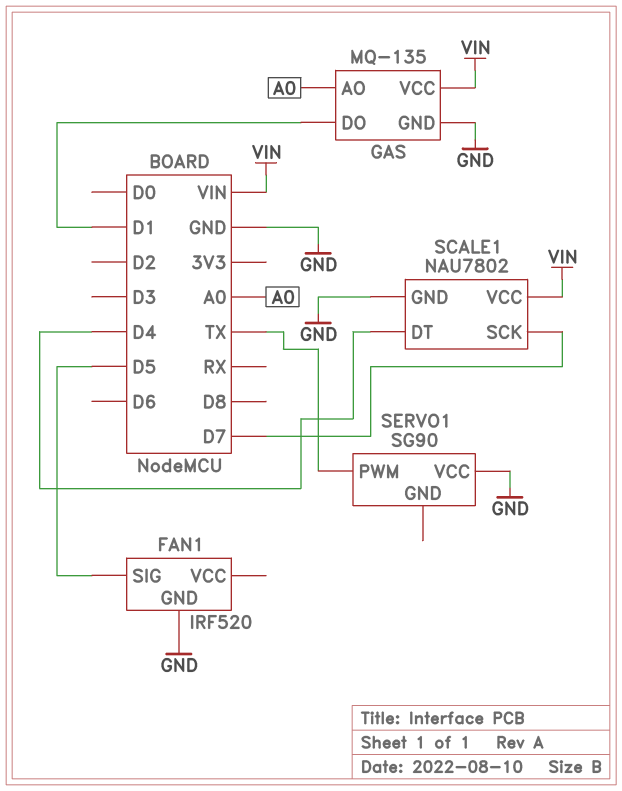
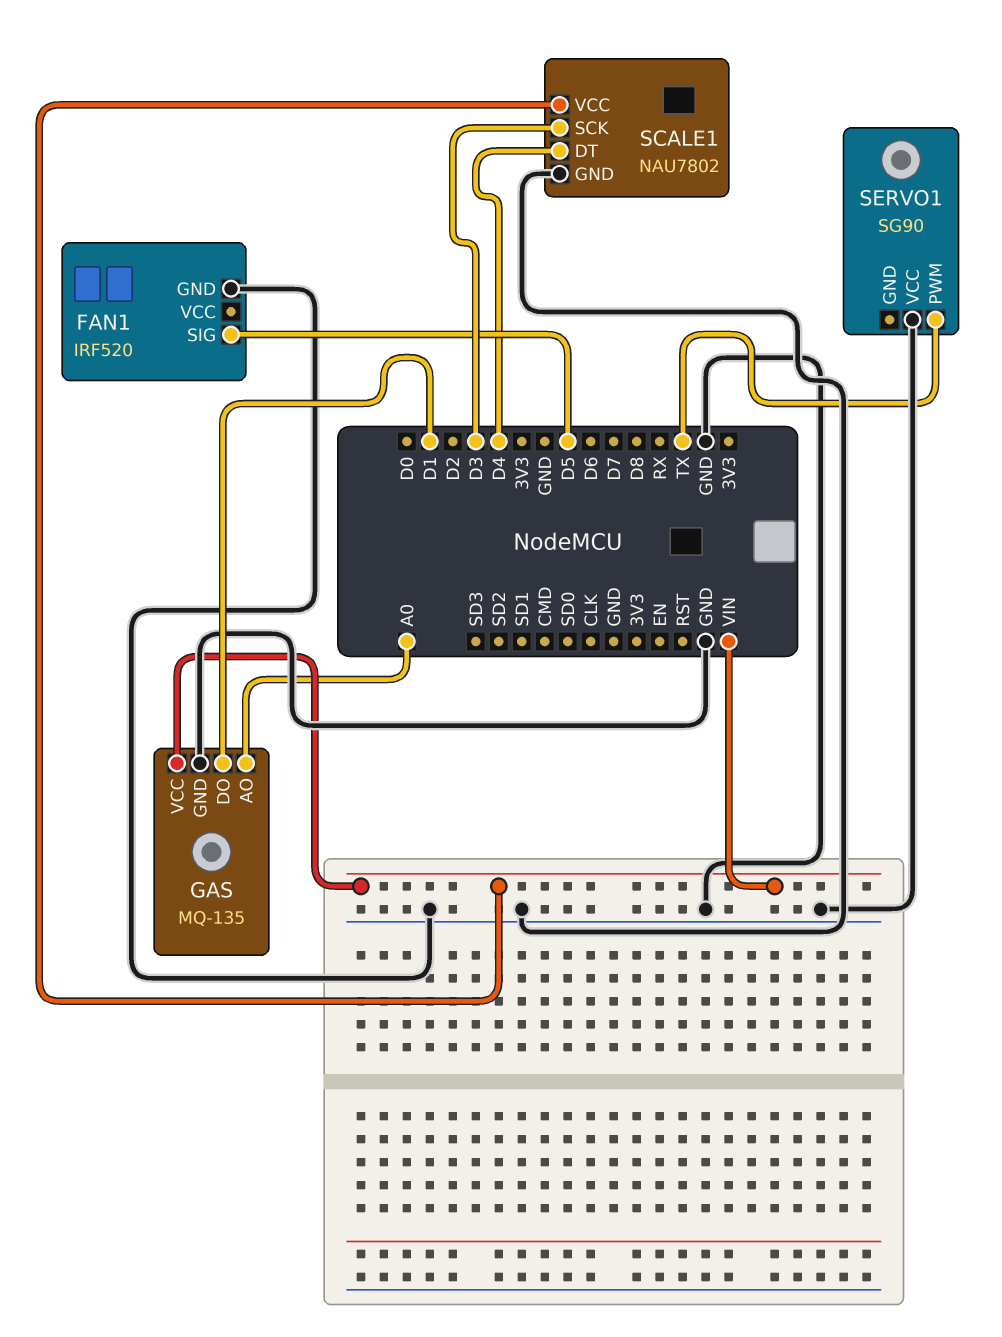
SCALE1 pin SCK: D7 -> D3

